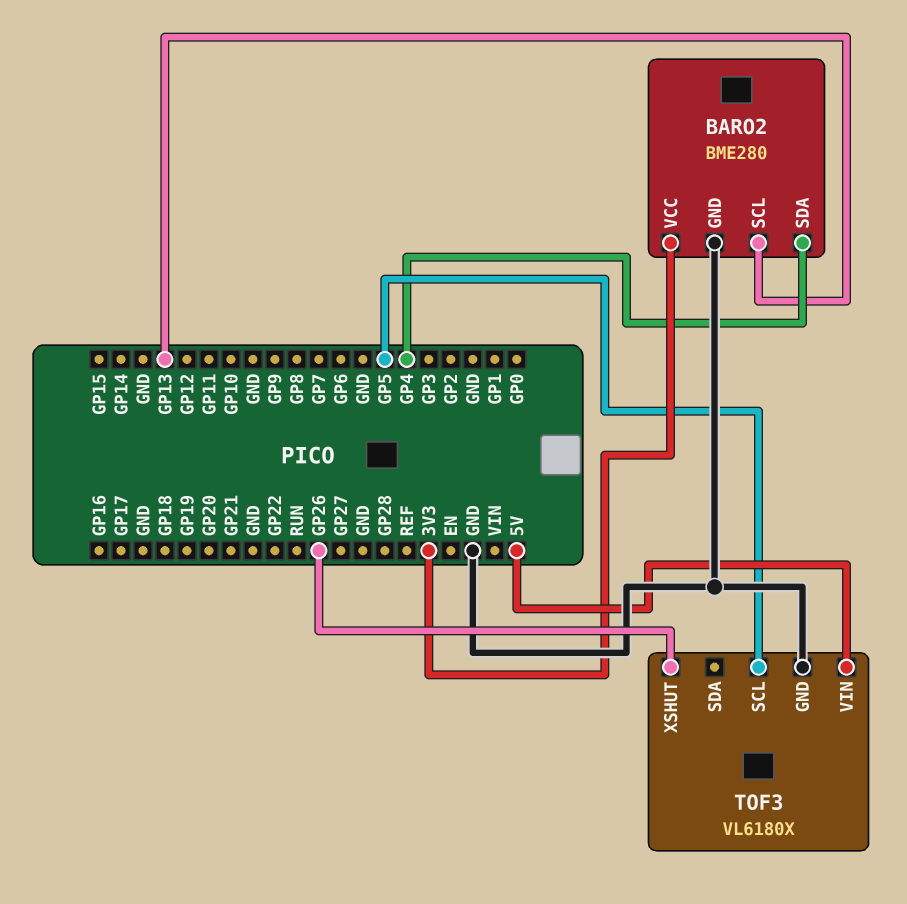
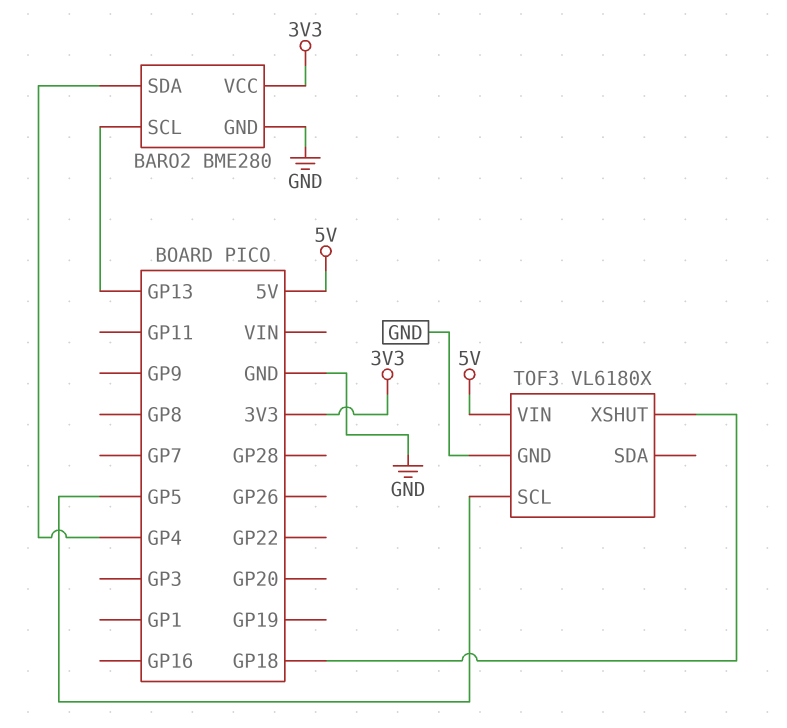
TOF3 pin XSHUT: GP26 -> GP18

